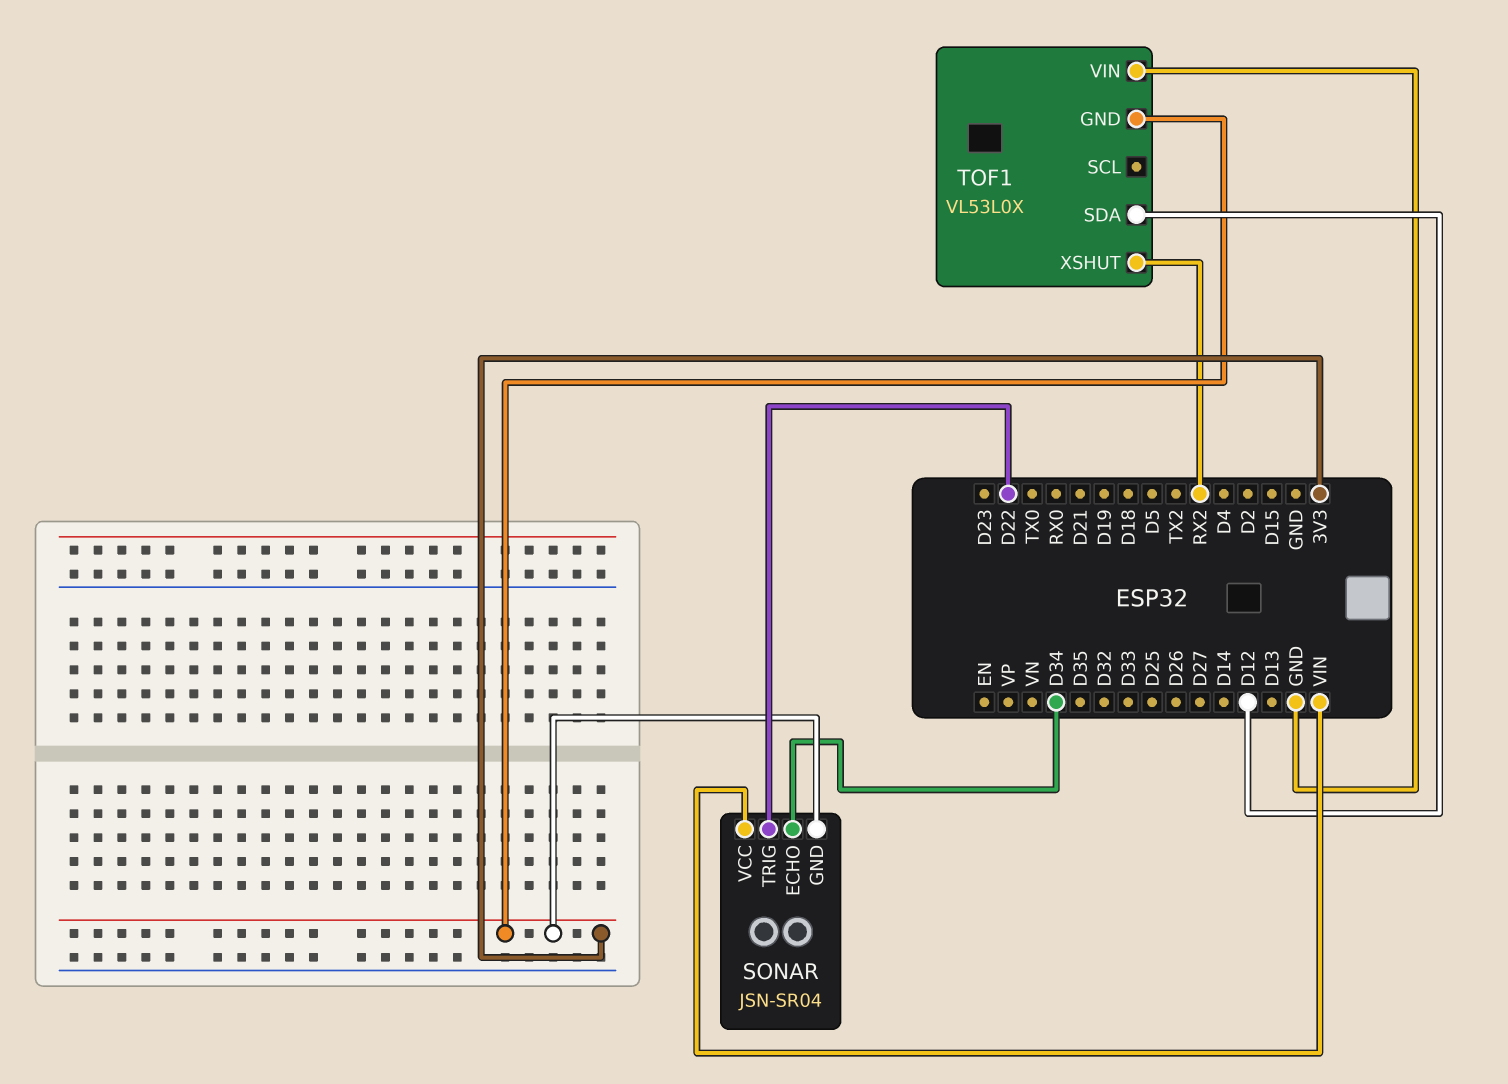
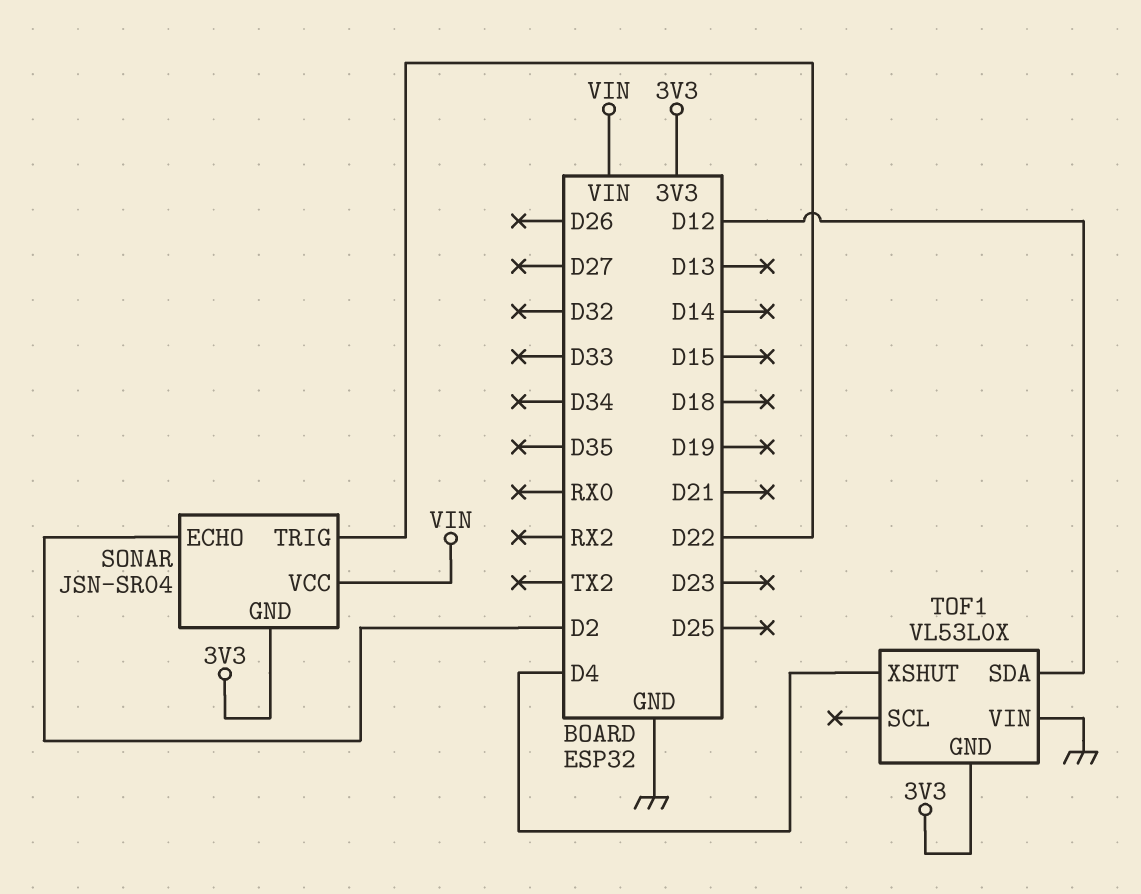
SONAR pin ECHO: D34 -> D2
TOF1 pin XSHUT: RX2 -> D4

